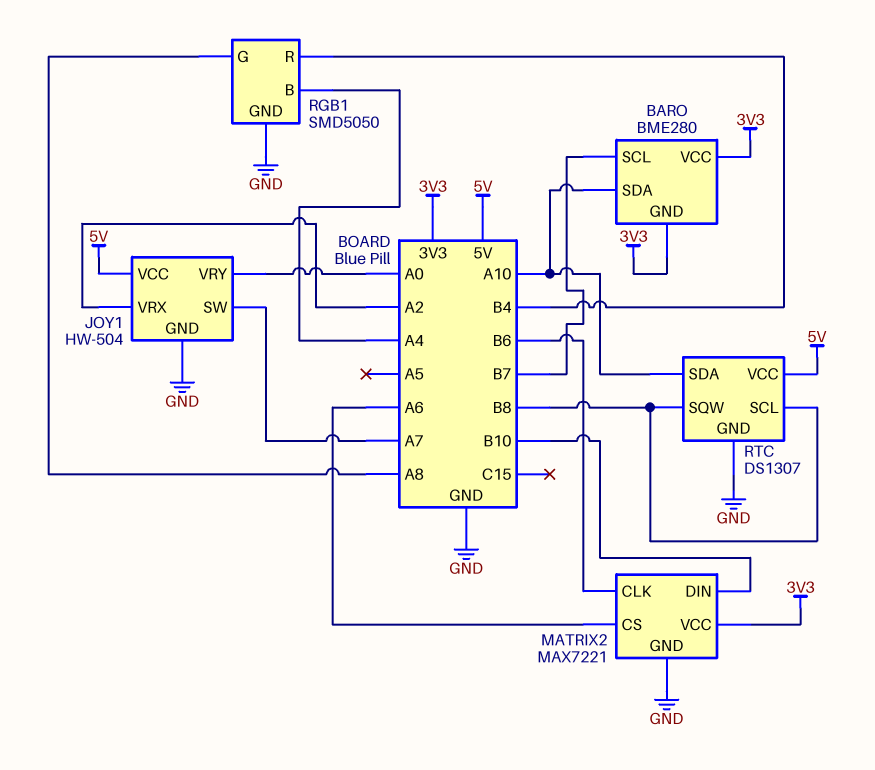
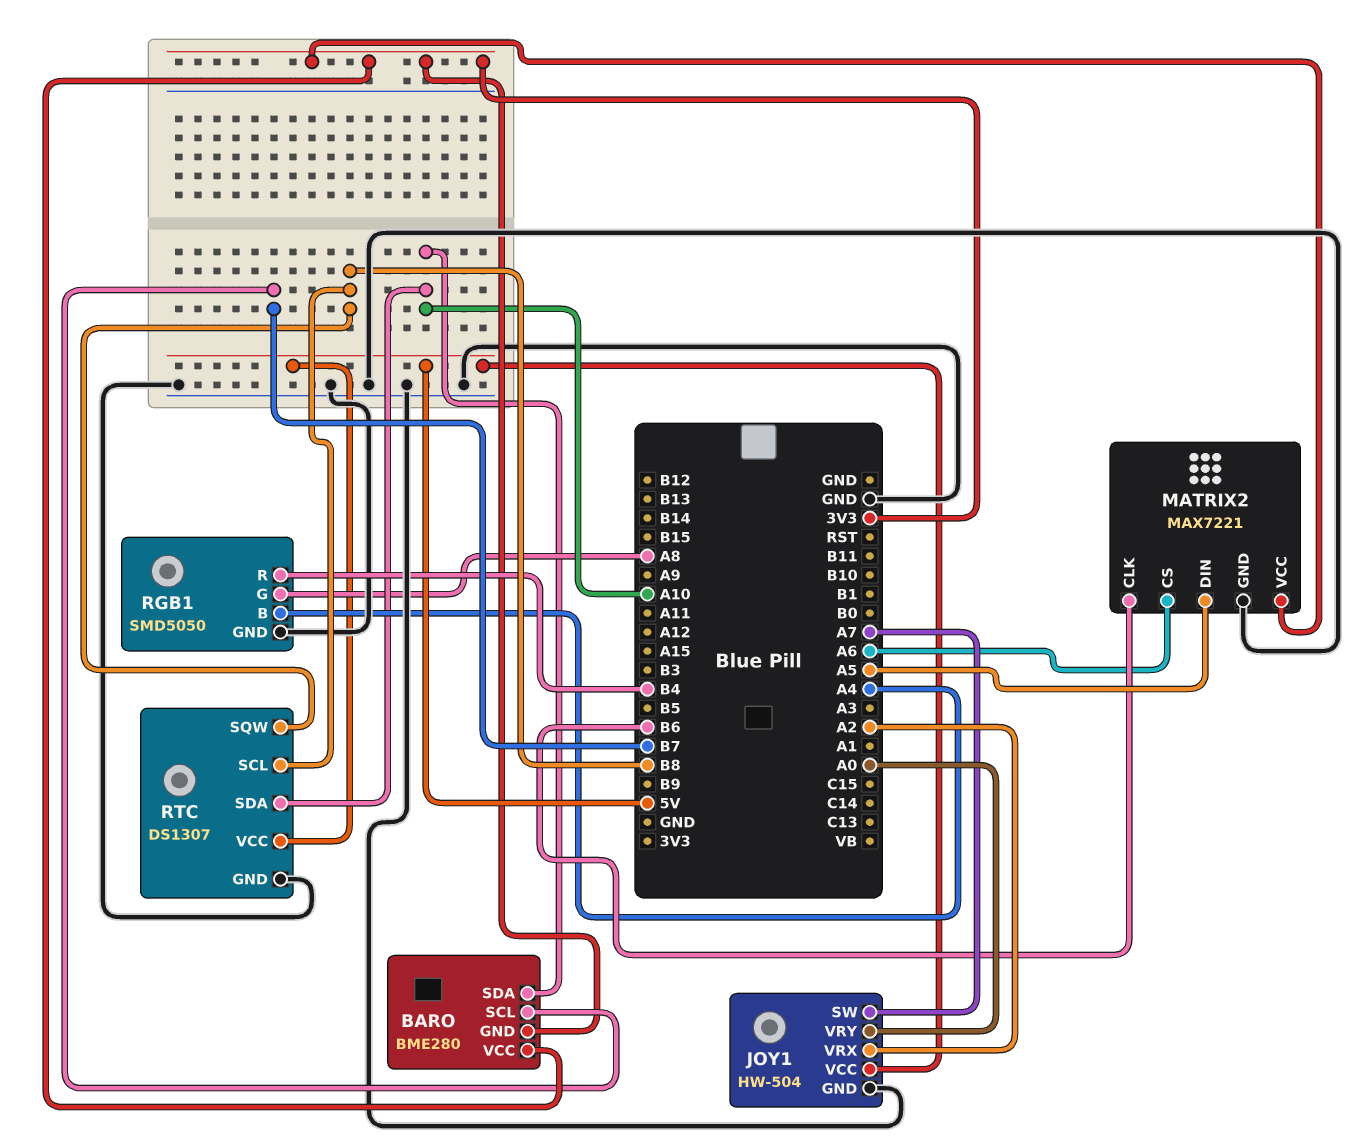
MATRIX2 pin DIN: B10 -> A5

